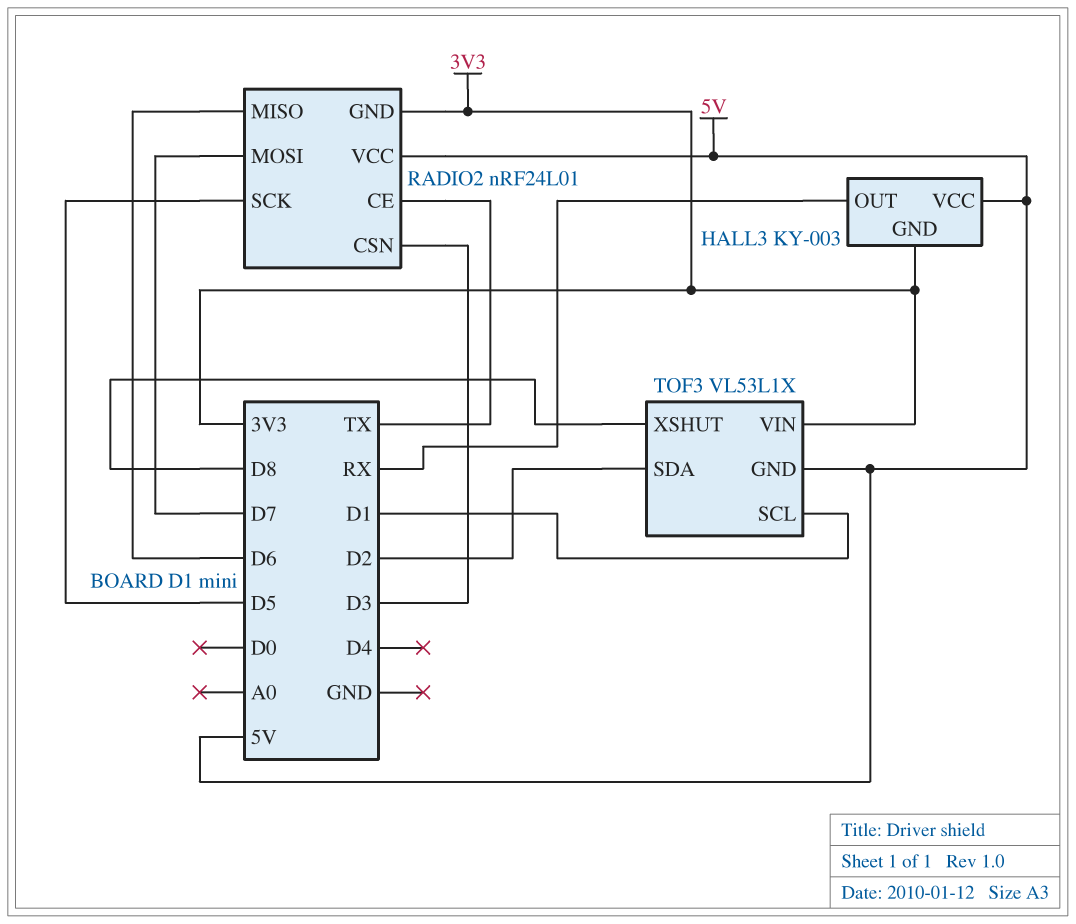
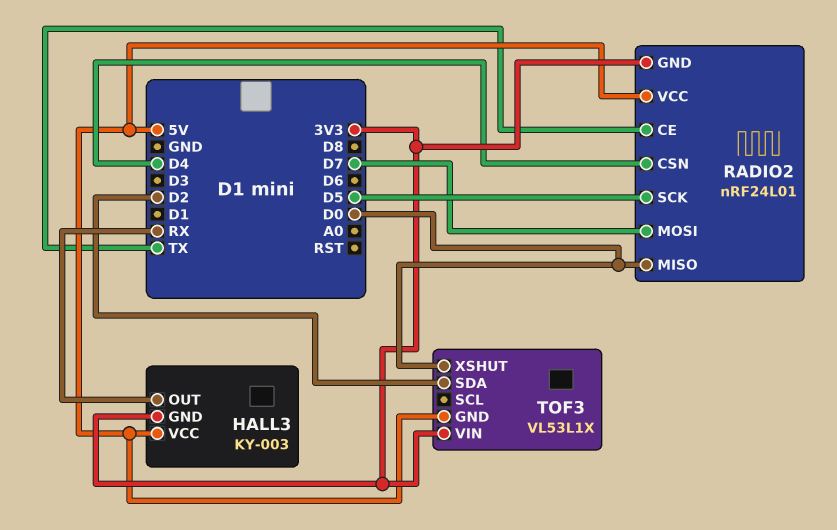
RADIO2 pin CSN: D3 -> D4
RADIO2 pin MISO: D6 -> D0
TOF3 pin SCL: D1 -> none
TOF3 pin XSHUT: D8 -> D0

